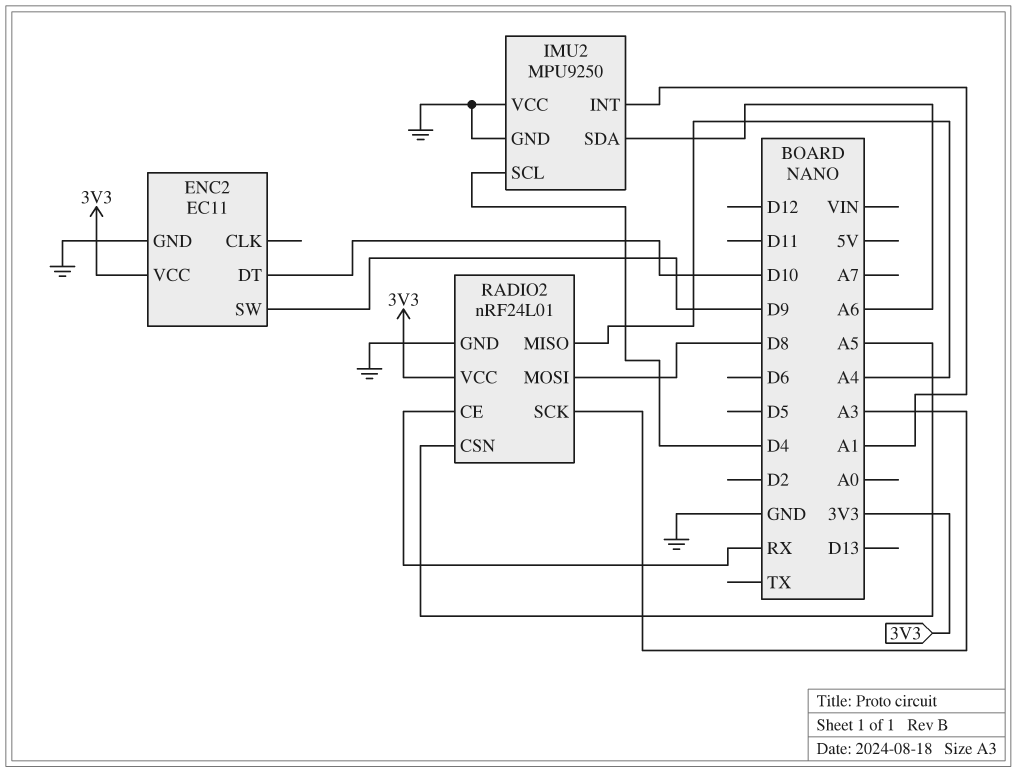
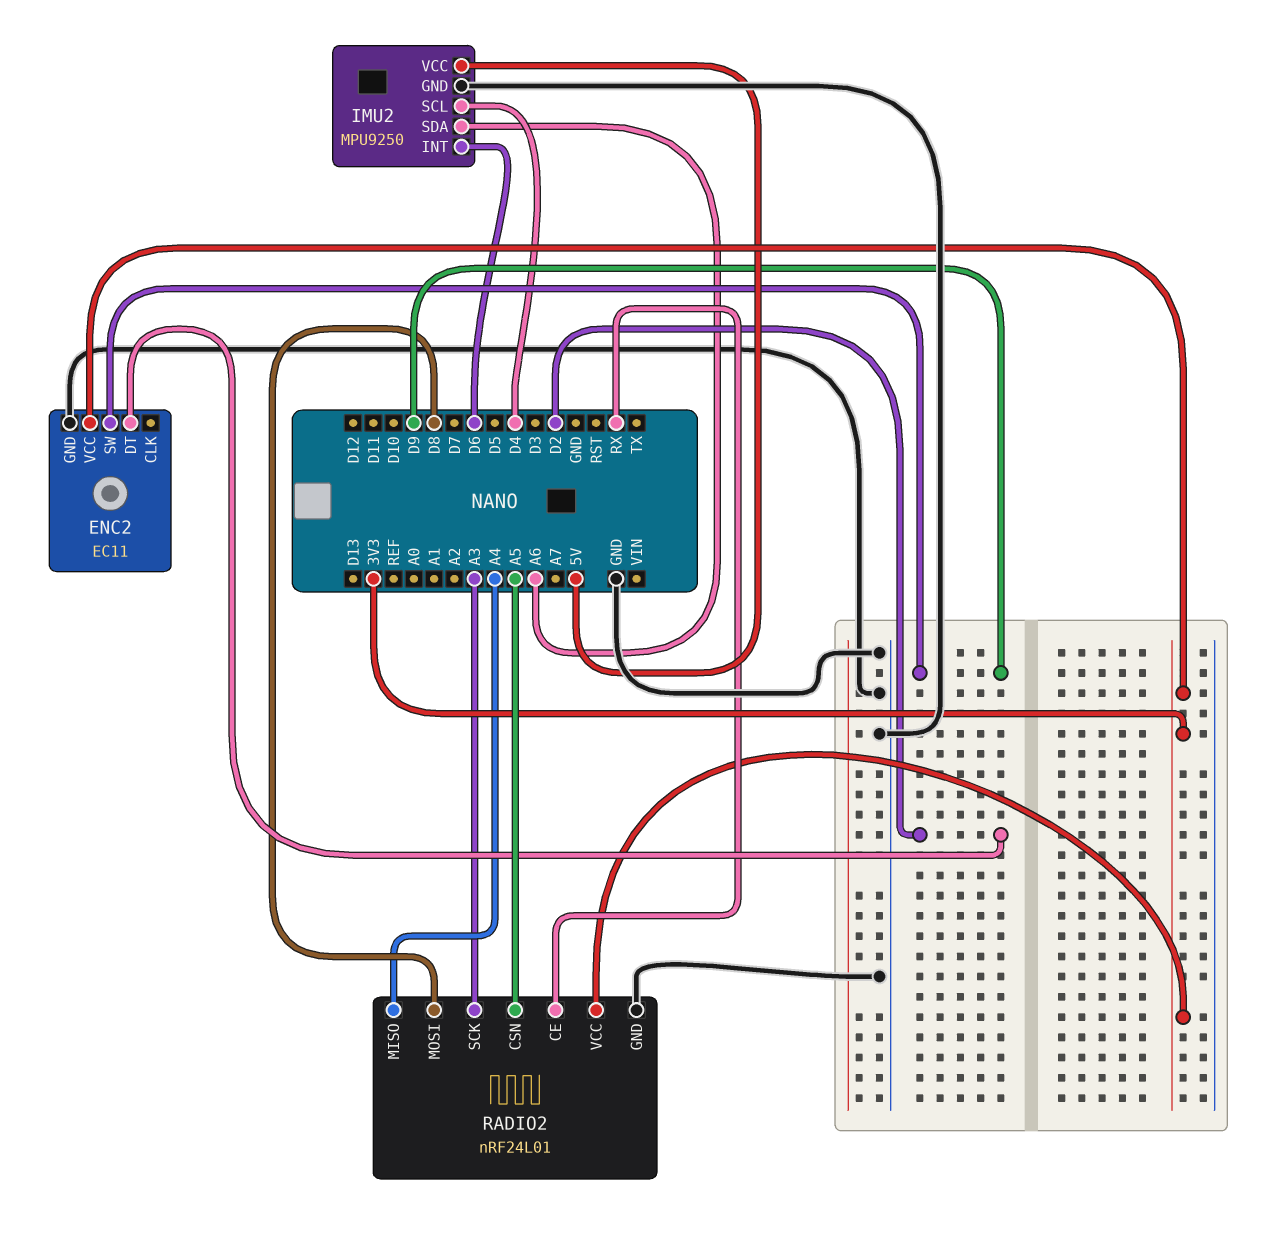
ENC2 pin DT: D10 -> D2
IMU2 pin INT: A1 -> D6
IMU2 pin VCC: GND -> 5V

